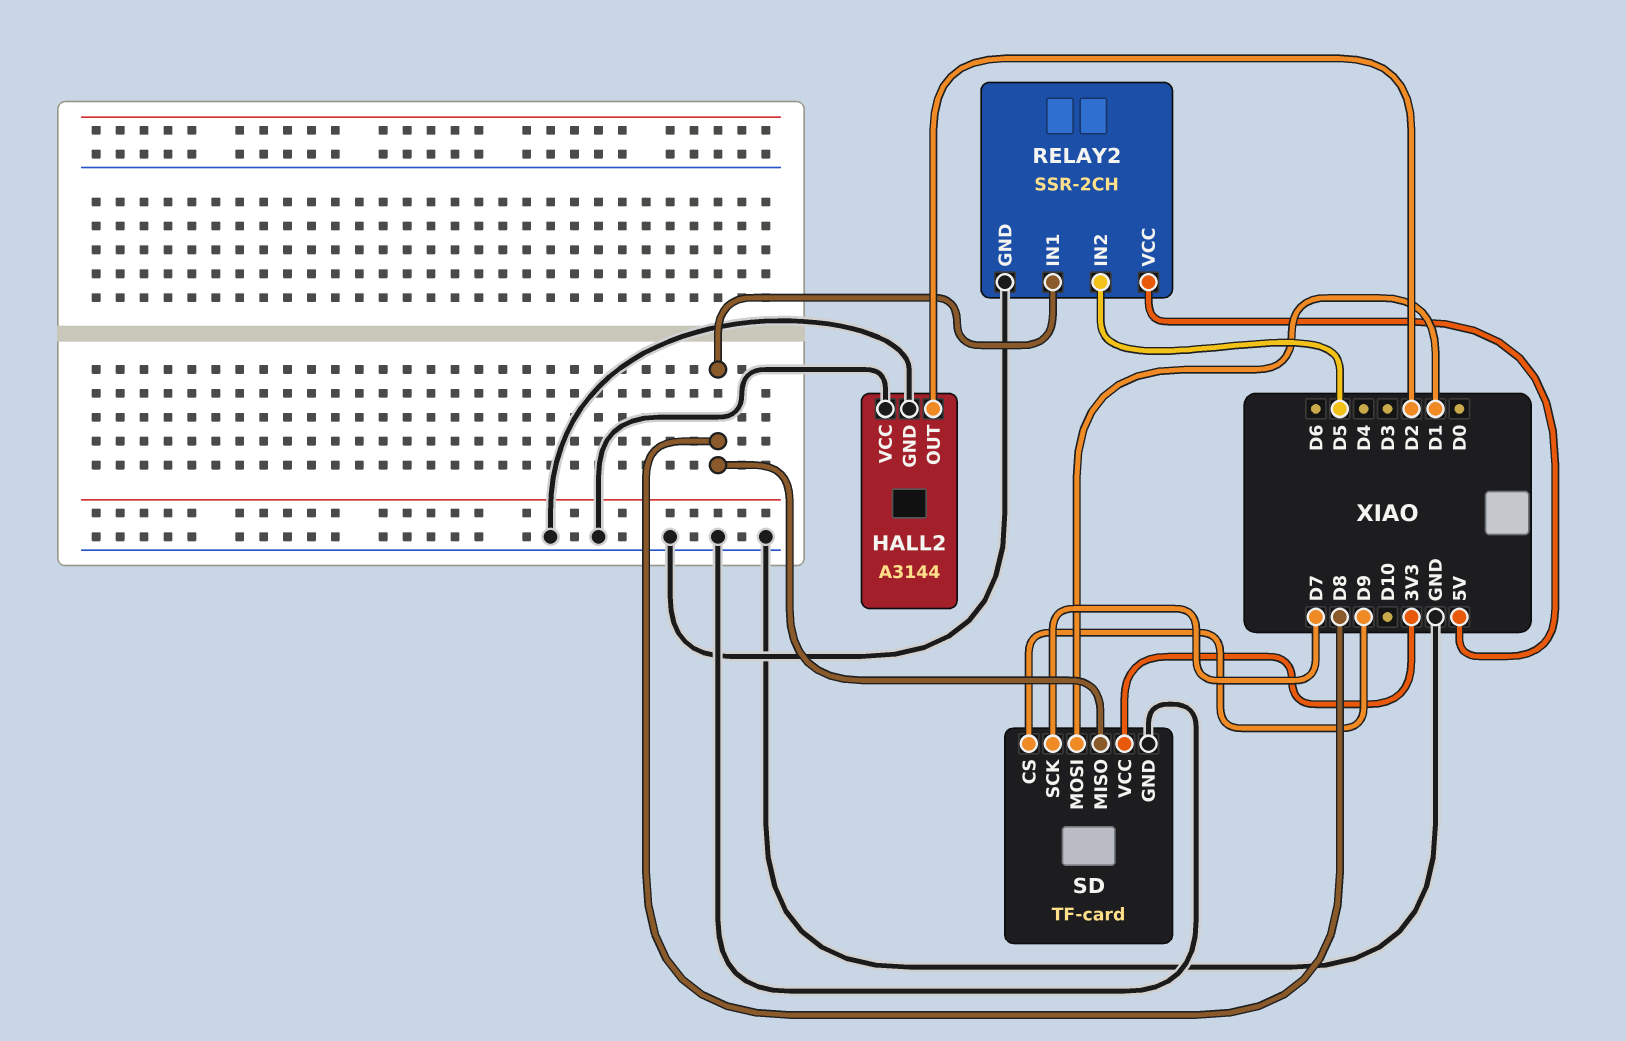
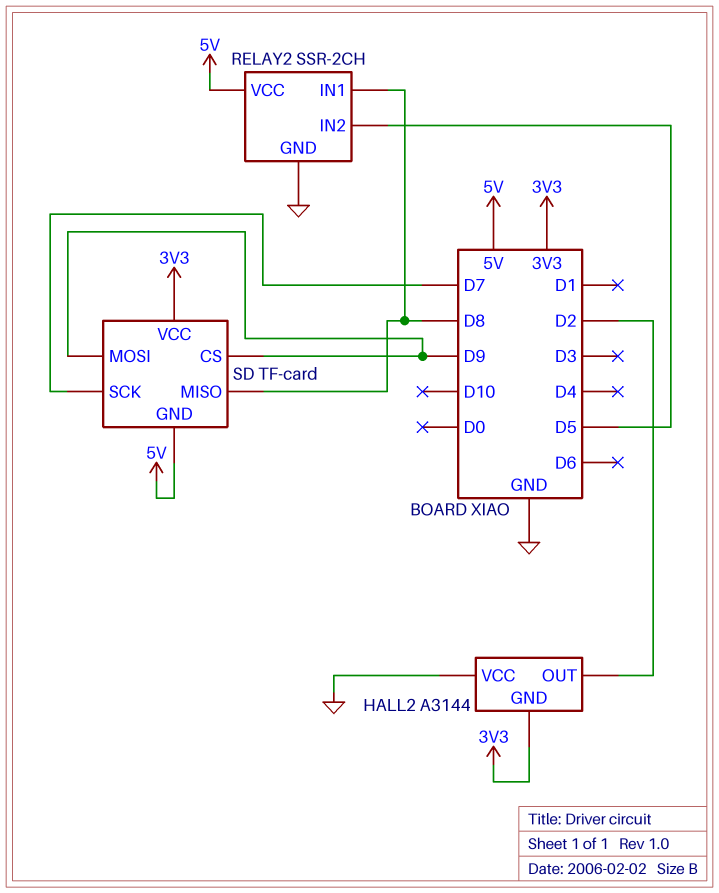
HALL2 pin GND: GND -> 3V3
SD pin GND: GND -> 5V
SD pin MOSI: D1 -> D9

